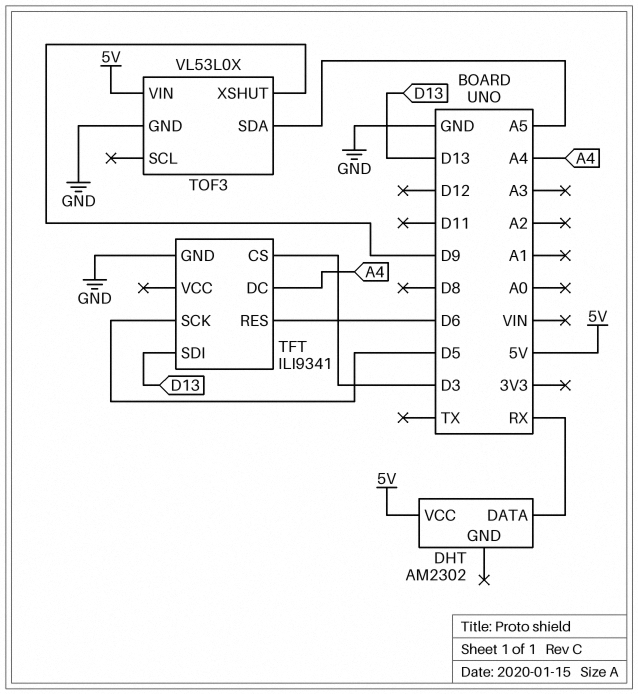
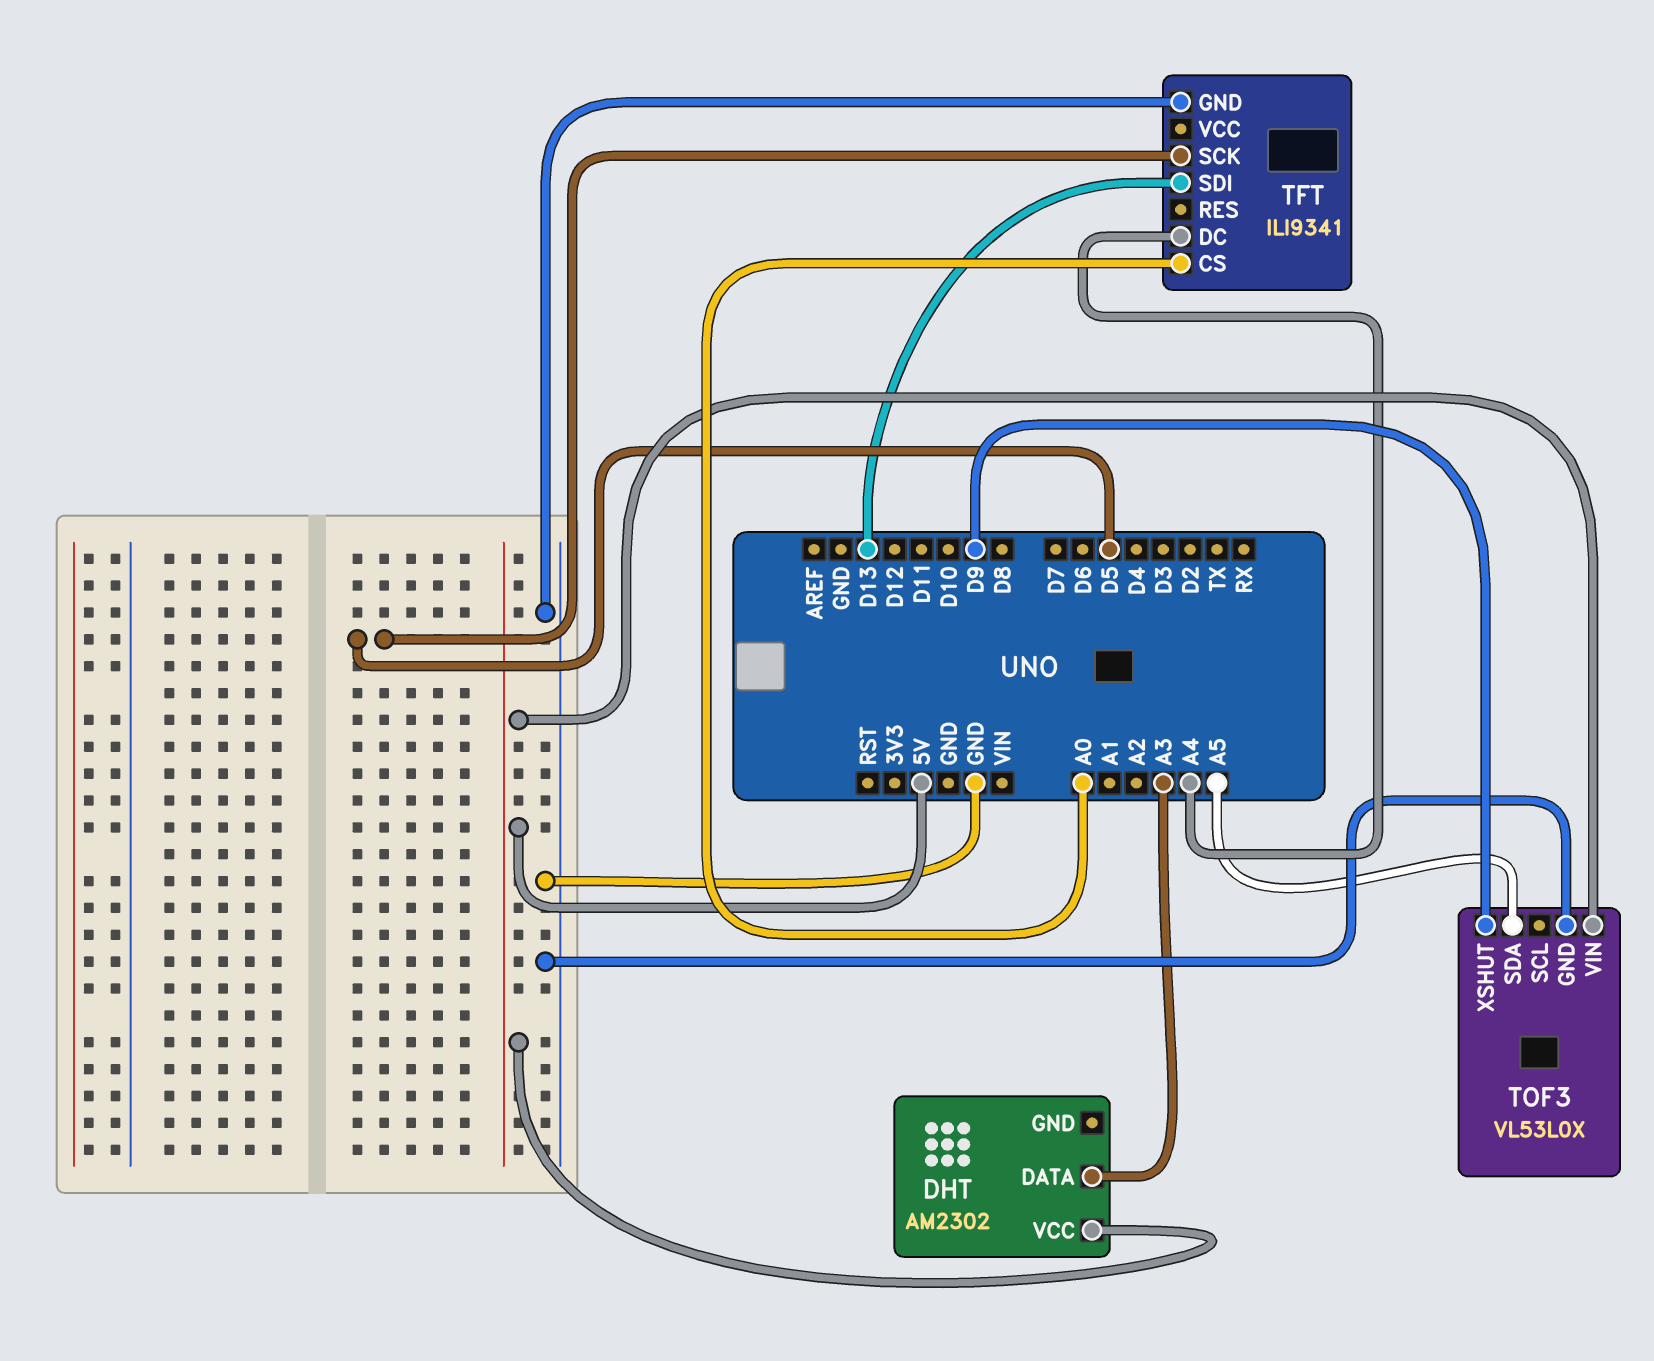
DHT pin DATA: RX -> A3
TFT pin CS: D3 -> A0
TFT pin RES: D6 -> none

